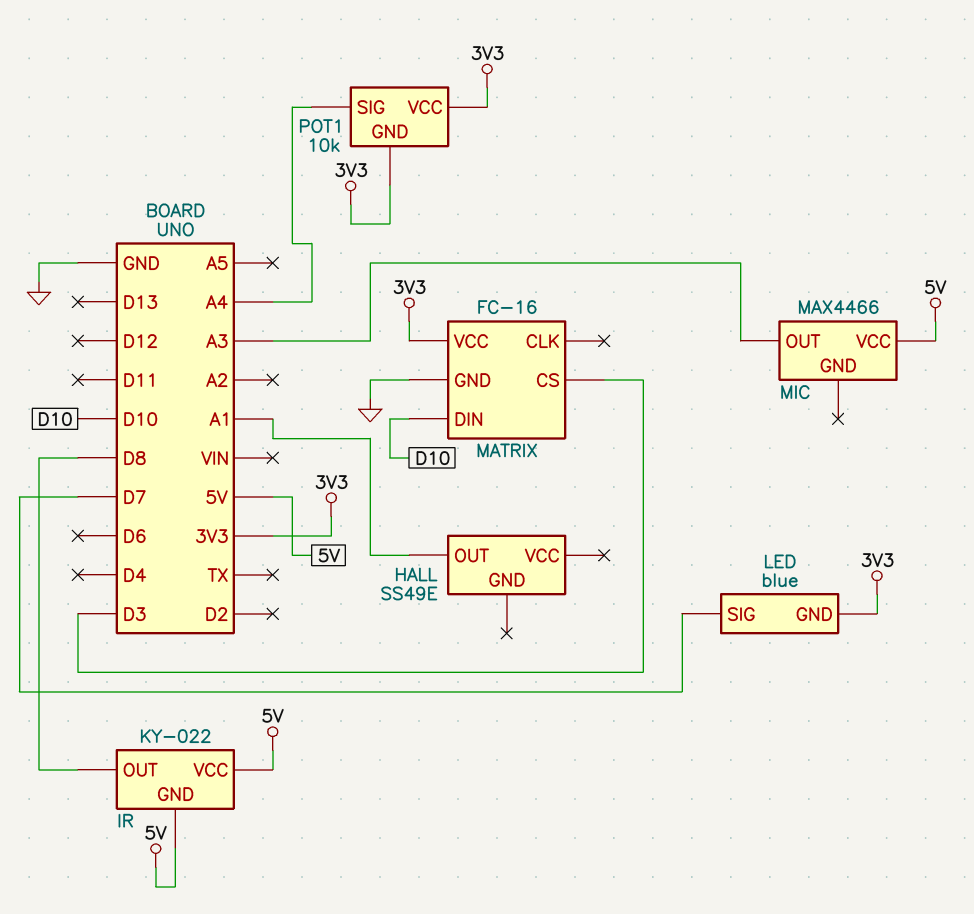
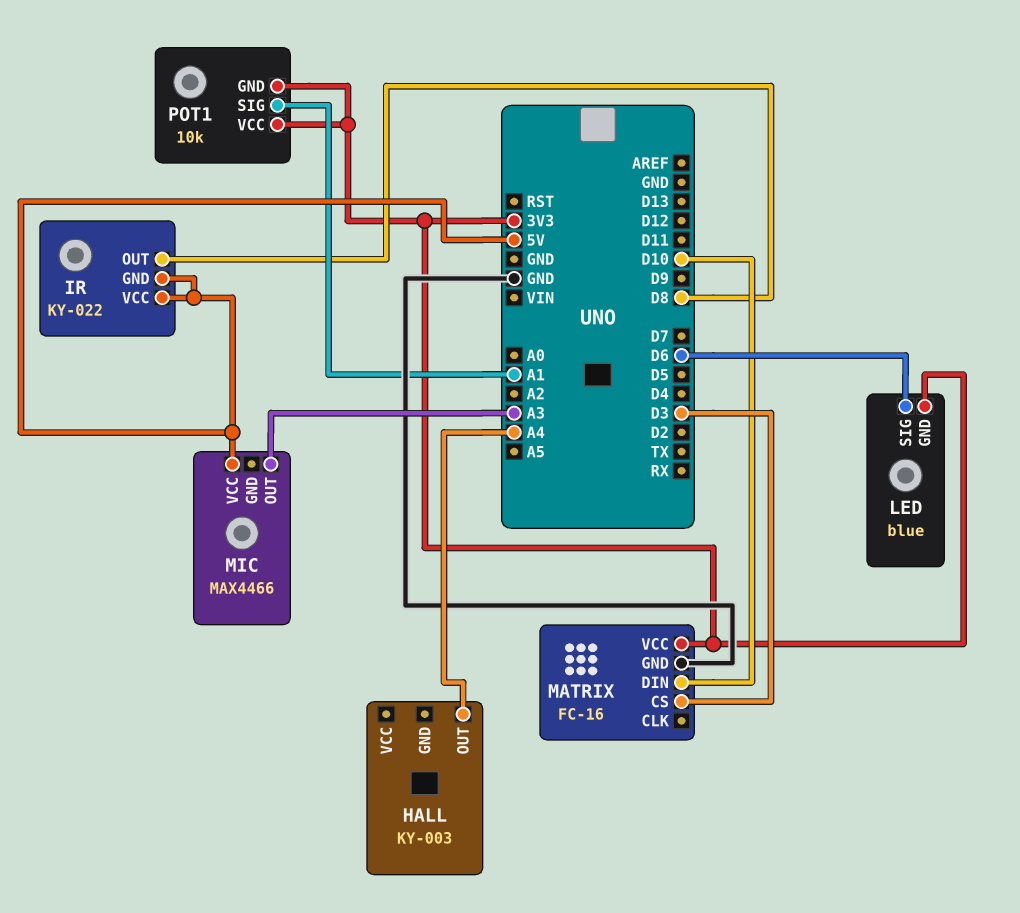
HALL: SS49E -> KY-003
HALL pin OUT: A1 -> A4
LED pin SIG: D7 -> D6
POT1 pin SIG: A4 -> A1

